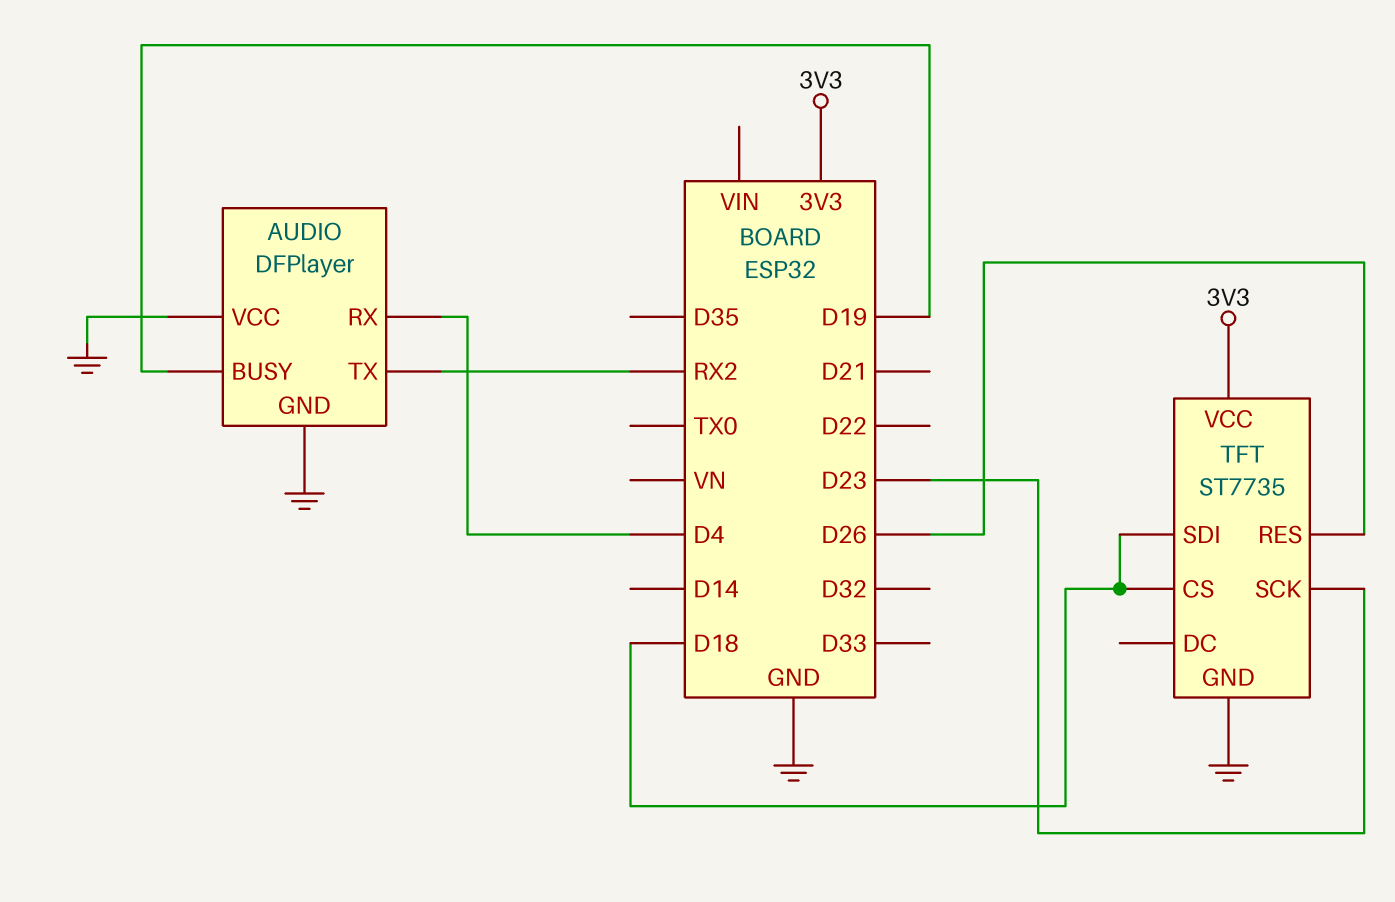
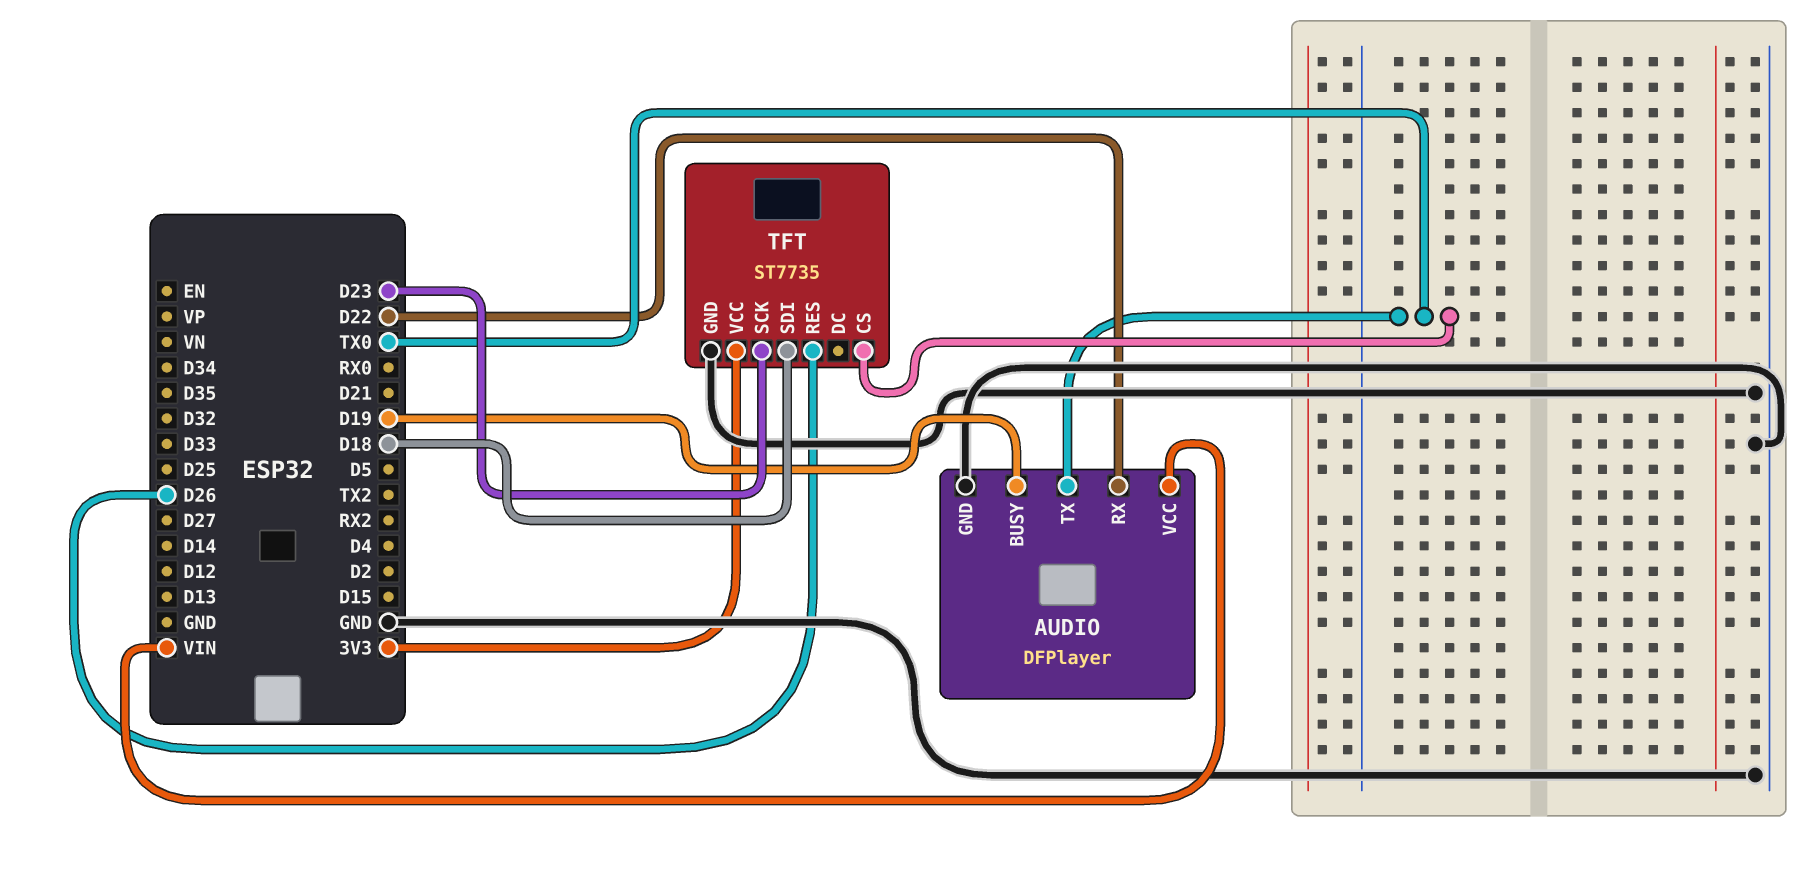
AUDIO pin RX: D4 -> D22
AUDIO pin TX: RX2 -> TX0
AUDIO pin VCC: GND -> VIN
TFT pin CS: D18 -> TX0

